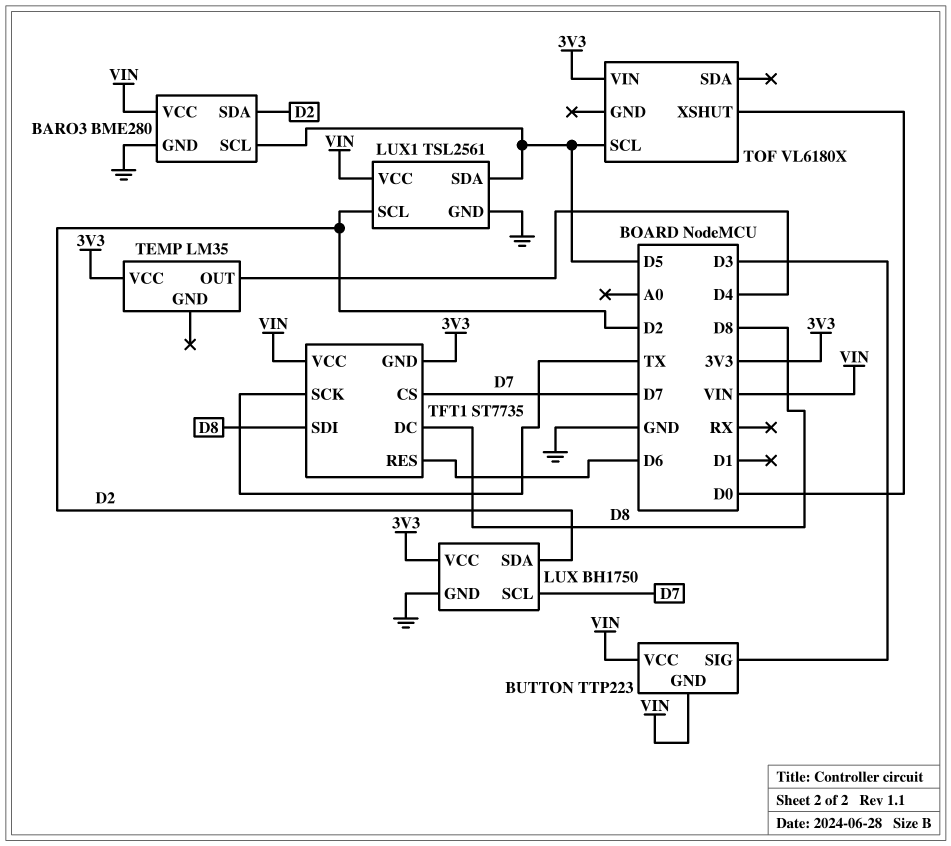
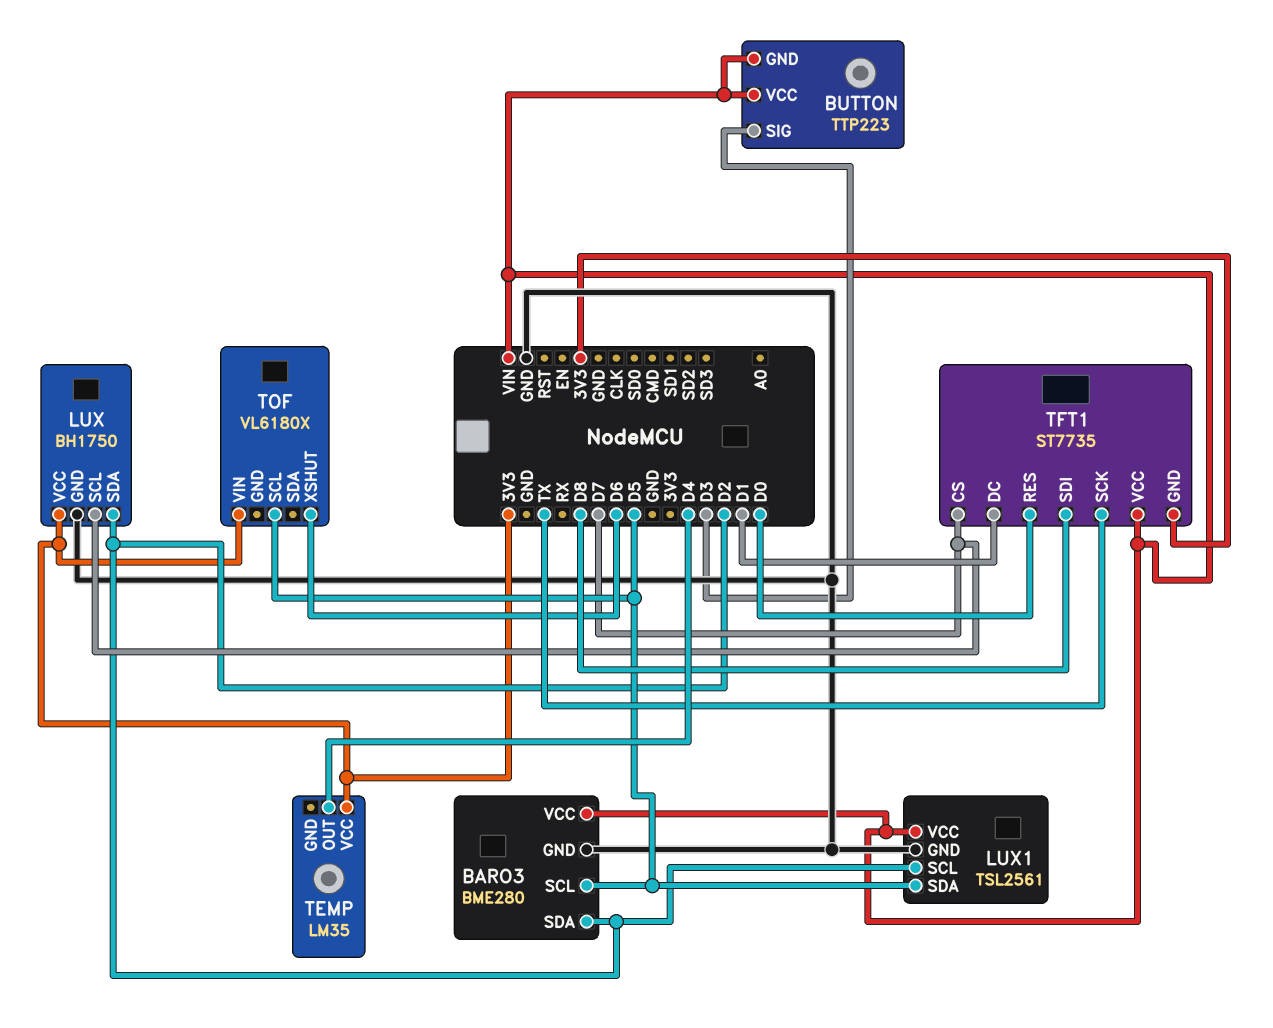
TFT1 pin DC: D8 -> D1
TFT1 pin RES: D6 -> D0
TOF pin XSHUT: D0 -> D6

